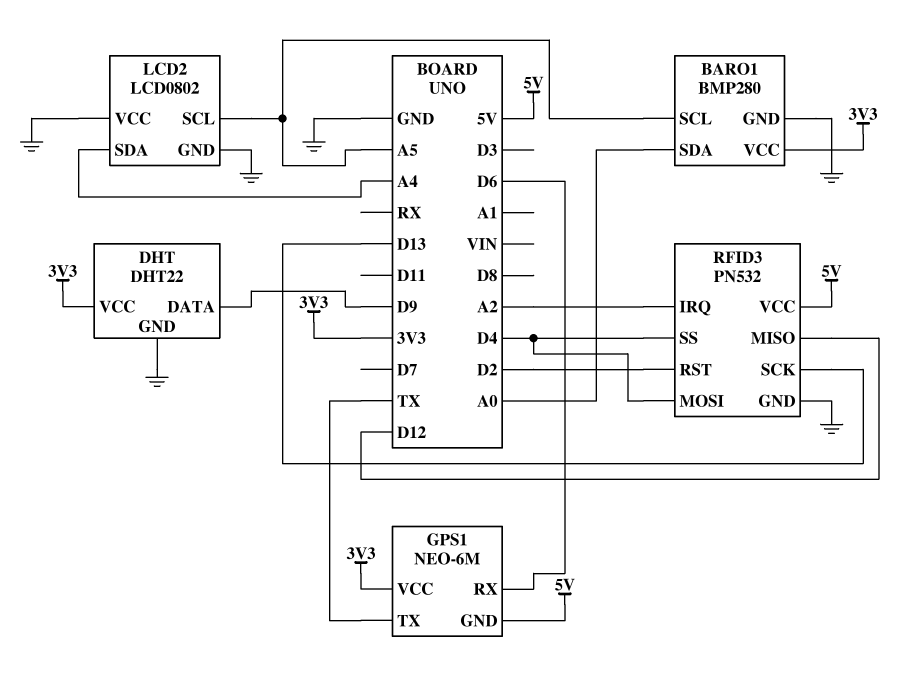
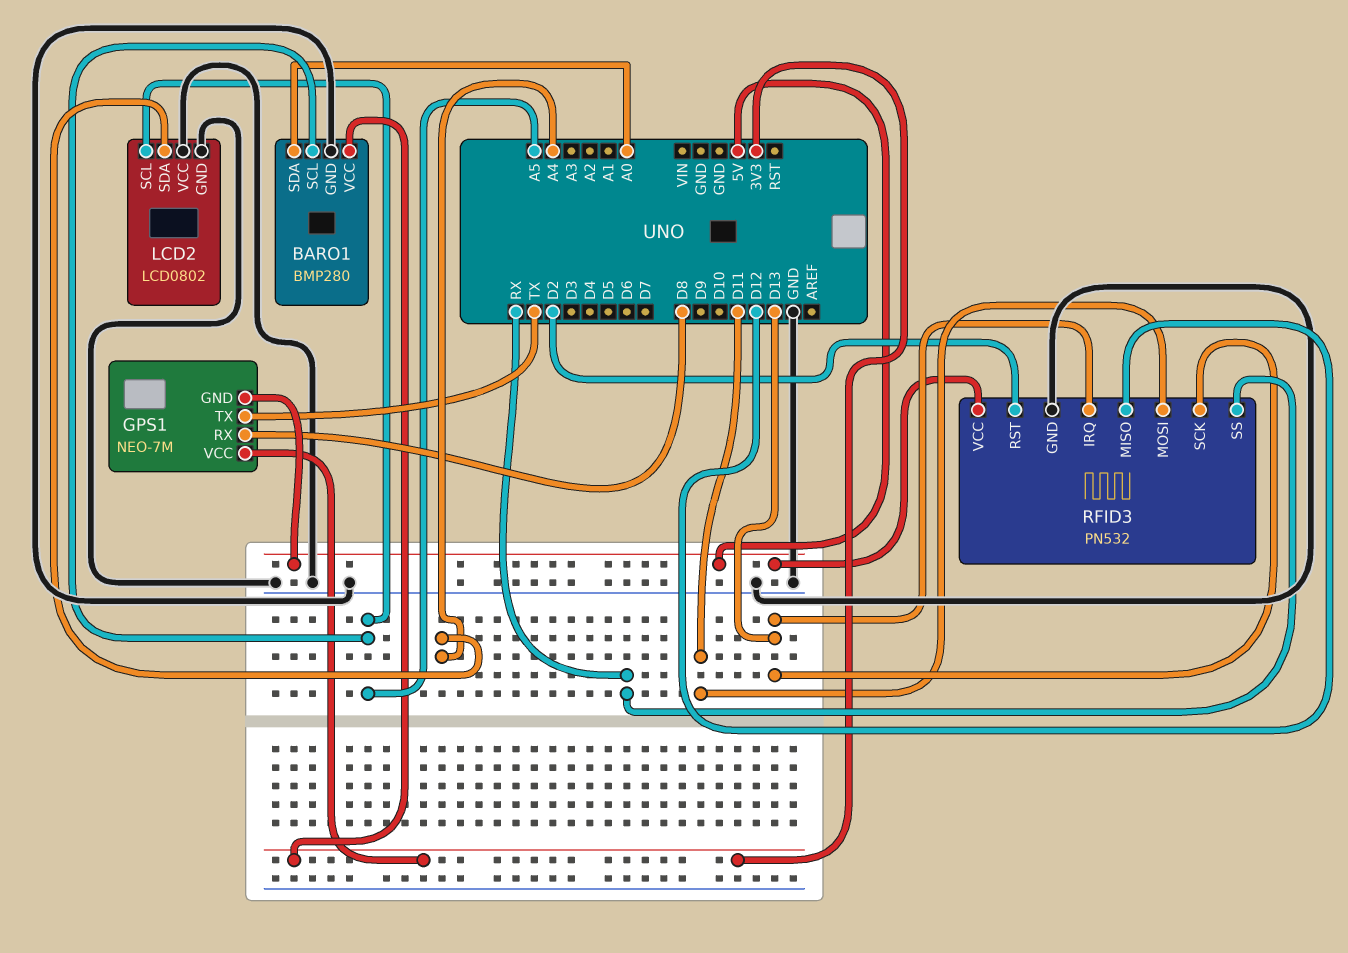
DHT: DHT22 -> none
DHT pin DATA: D9 -> none
DHT pin GND: GND -> none
DHT pin VCC: 3V3 -> none
GPS1: NEO-6M -> NEO-7M
GPS1 pin RX: D6 -> D8
RFID3 pin IRQ: A2 -> D13
RFID3 pin MOSI: D4 -> D11
RFID3 pin SS: D4 -> RX

